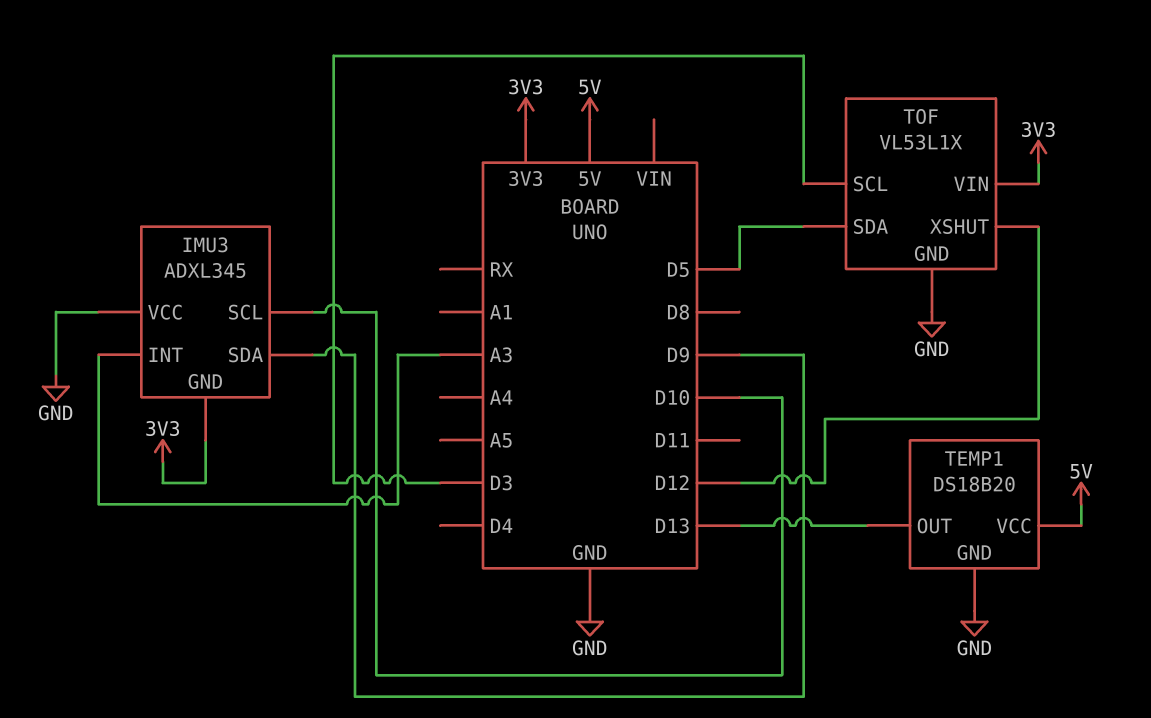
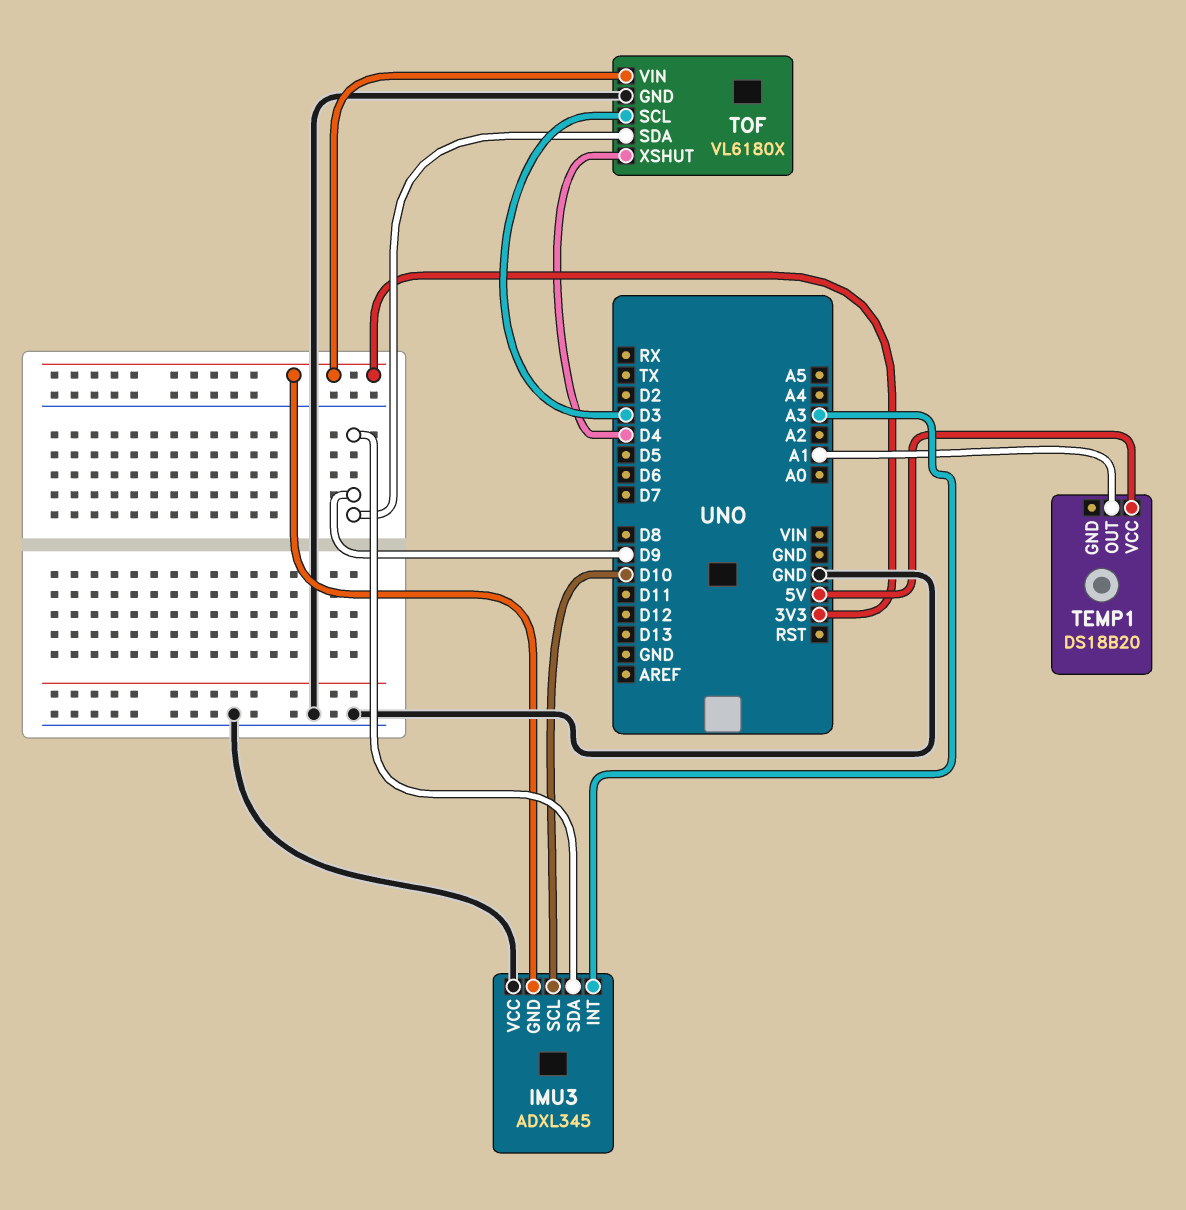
TEMP1 pin GND: GND -> none
TEMP1 pin OUT: D13 -> A1
TOF: VL53L1X -> VL6180X
TOF pin SDA: D5 -> D9
TOF pin XSHUT: D12 -> D4

